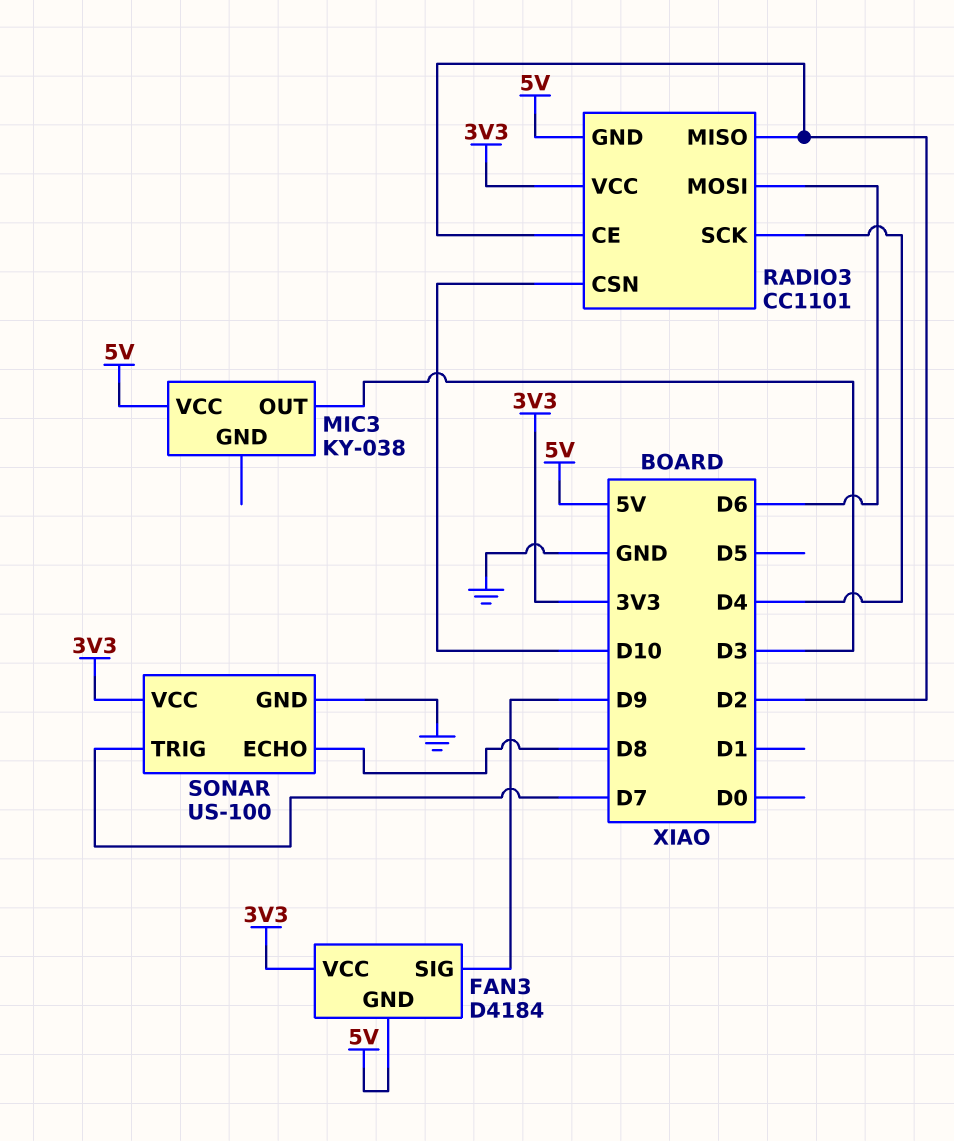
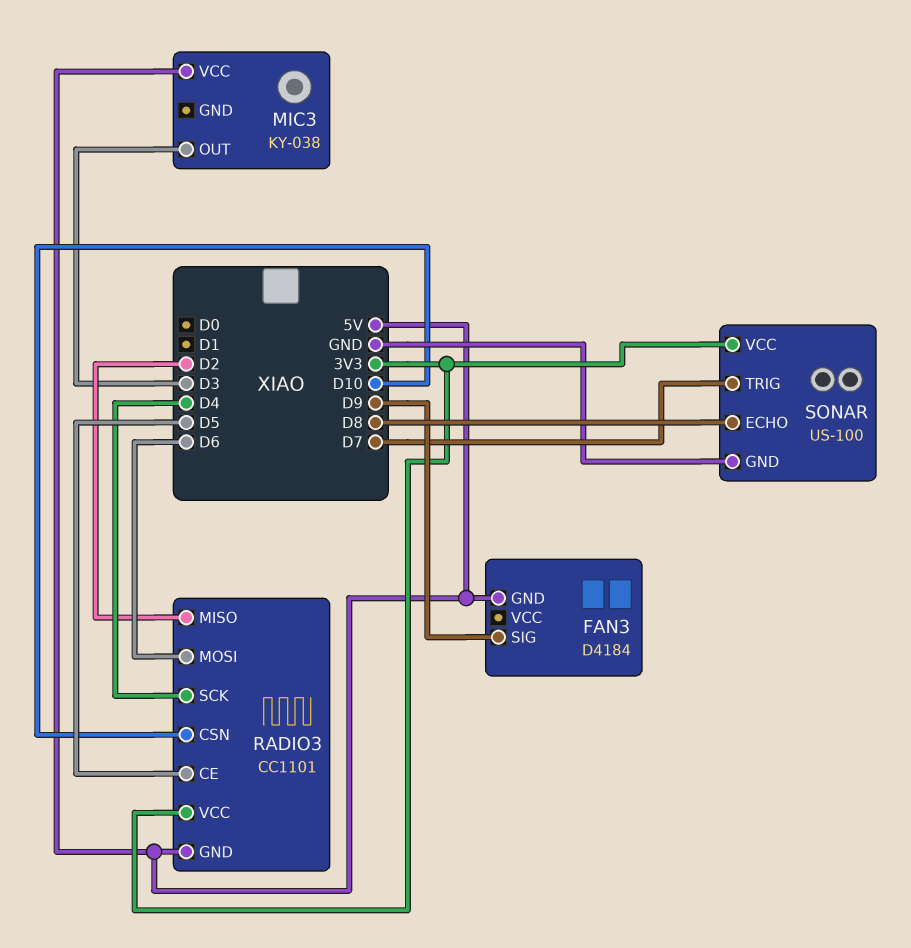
FAN3 pin VCC: 3V3 -> none
RADIO3 pin CE: D2 -> D5

